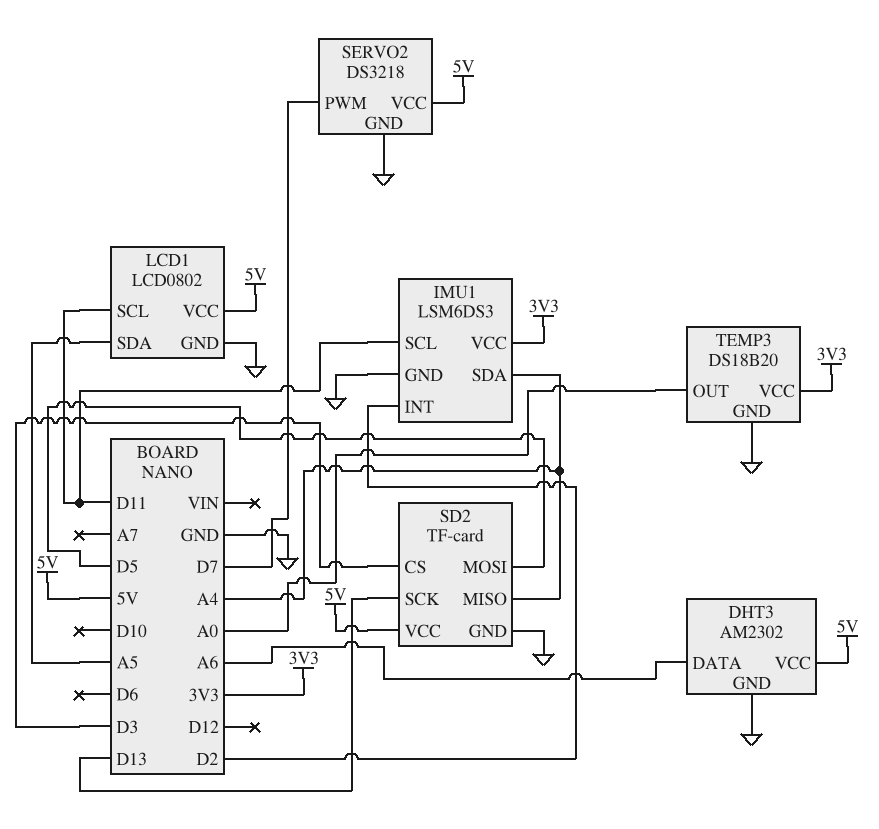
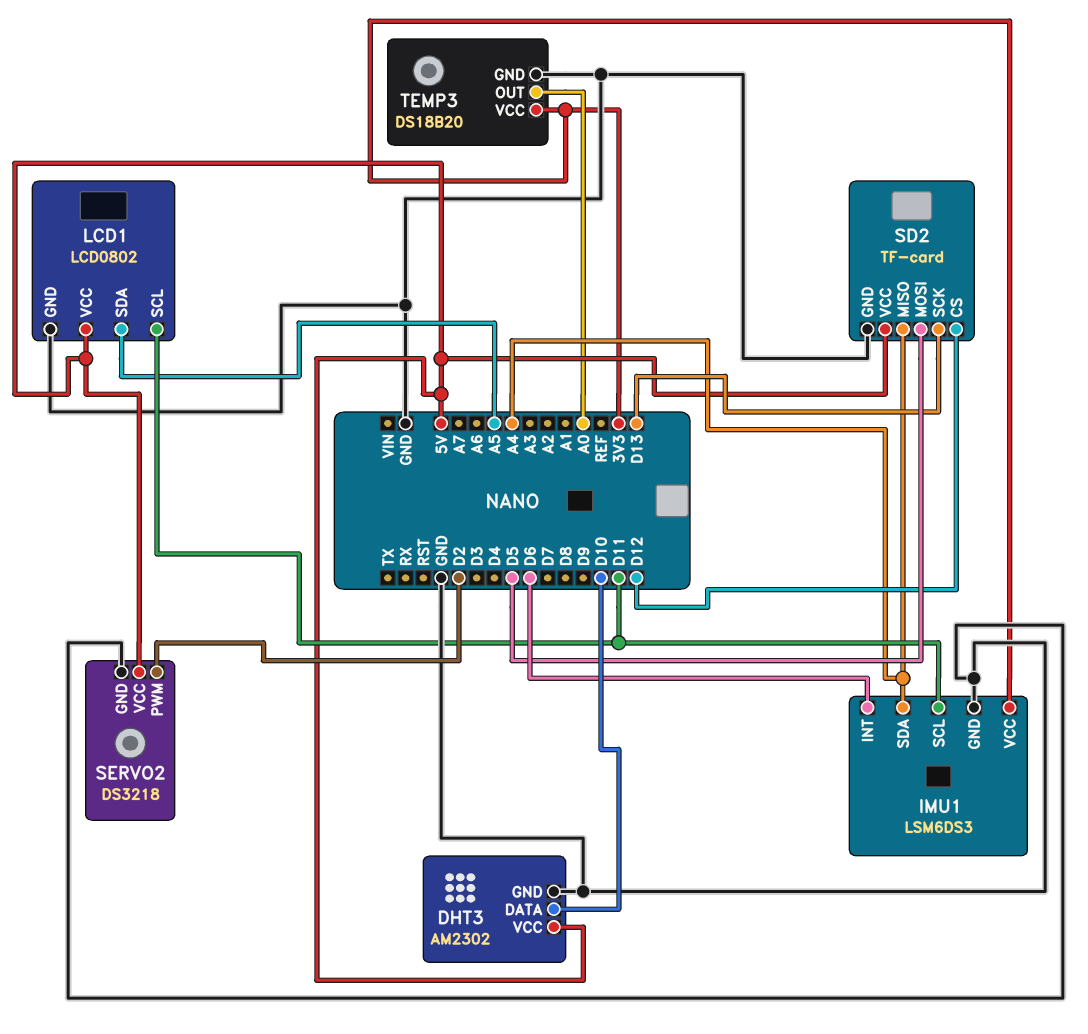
DHT3 pin DATA: A6 -> D10
IMU1 pin INT: D2 -> D6
SD2 pin CS: D3 -> D12
SERVO2 pin PWM: D7 -> D2

